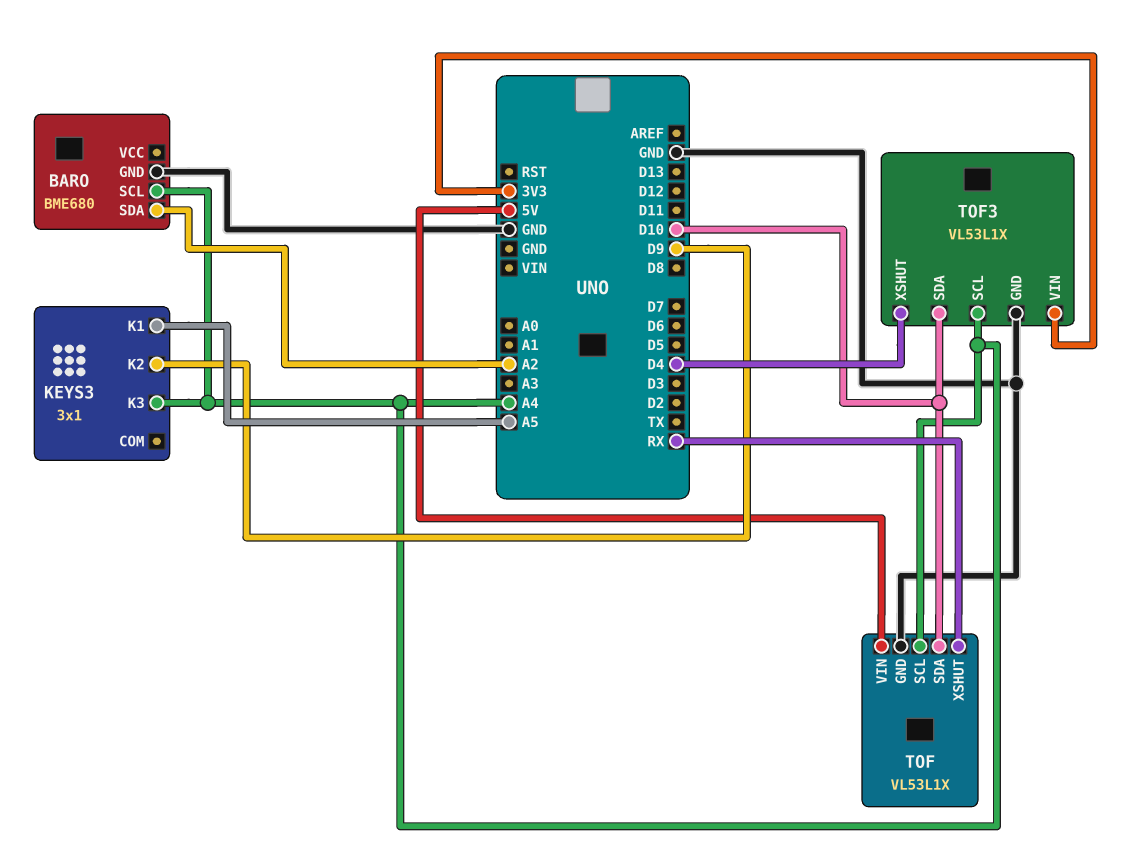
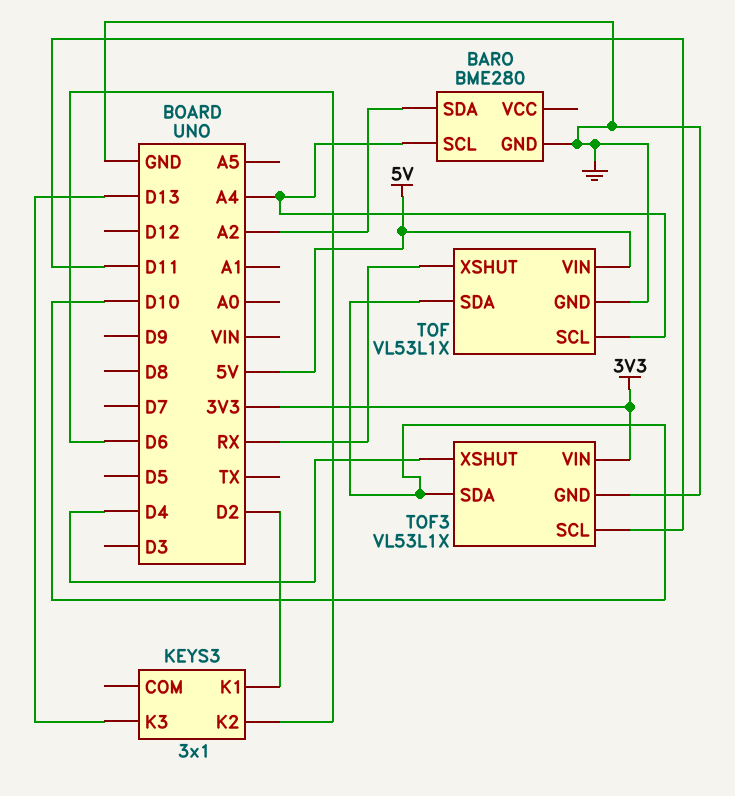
BARO: BME680 -> BME280
KEYS3 pin K1: A5 -> D2
KEYS3 pin K2: D9 -> D6
KEYS3 pin K3: A4 -> D13
TOF3 pin SCL: A4 -> D11

